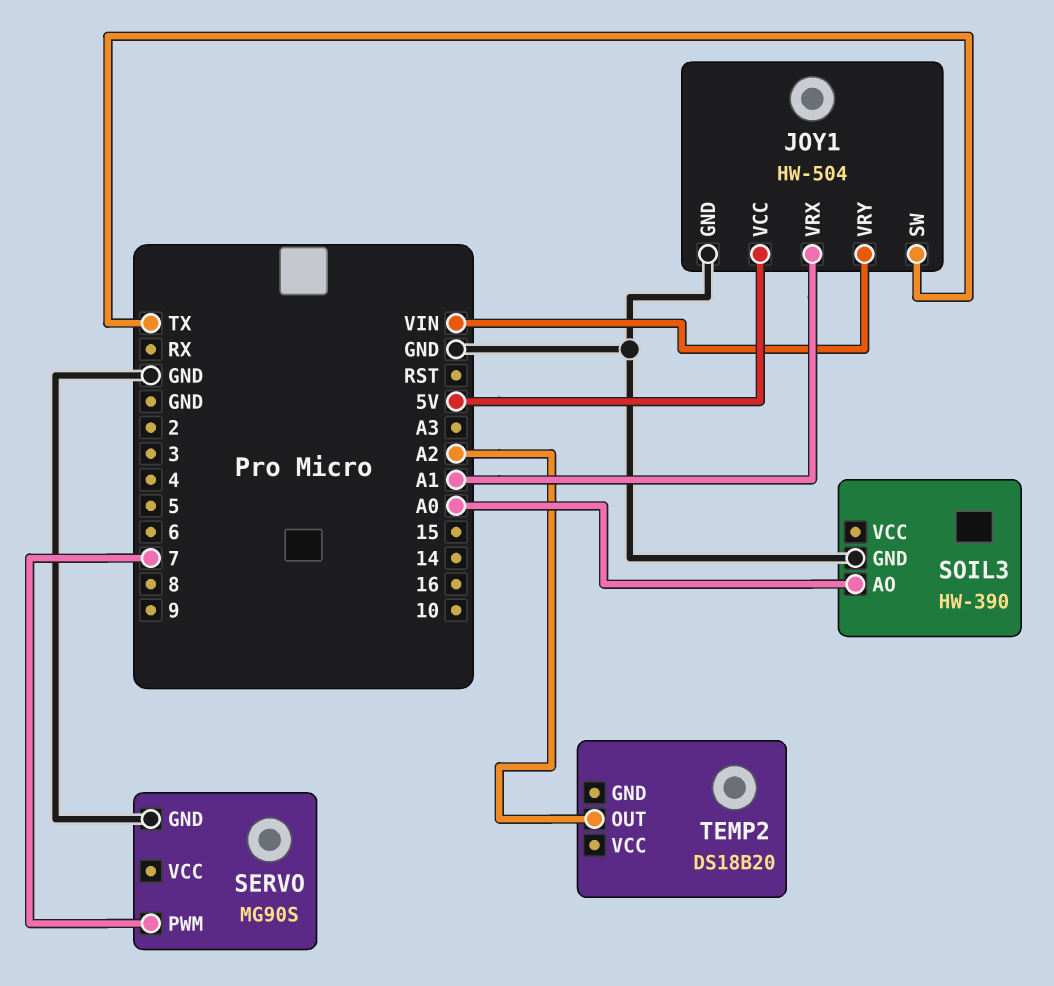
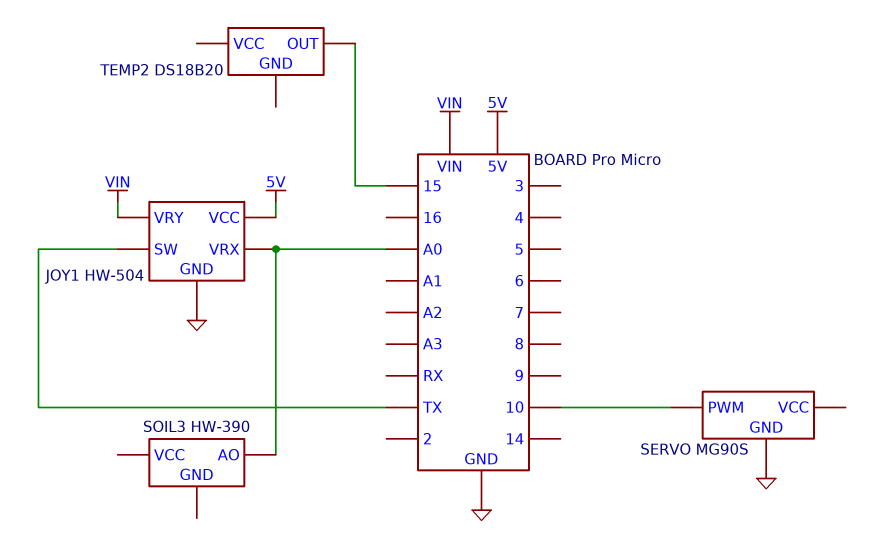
JOY1 pin VRX: A1 -> A0
SERVO pin PWM: 7 -> 10
SOIL3 pin GND: GND -> none
TEMP2 pin OUT: A2 -> 15

